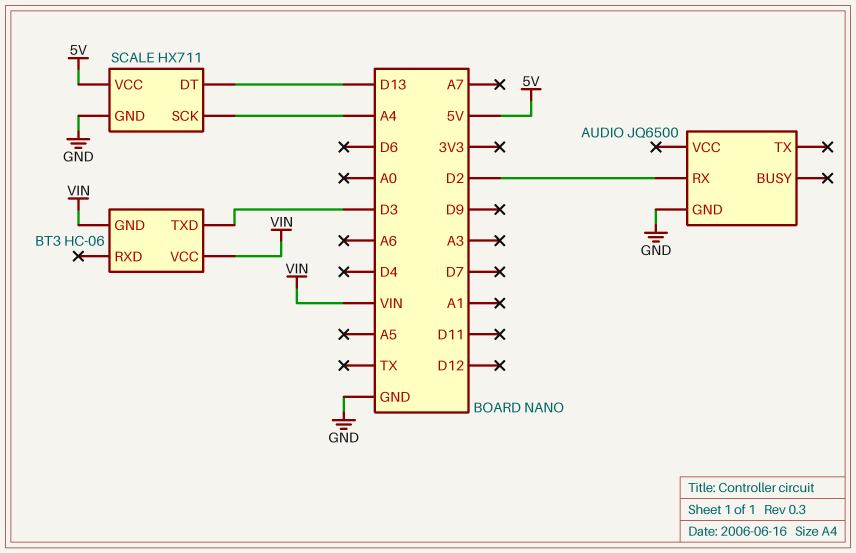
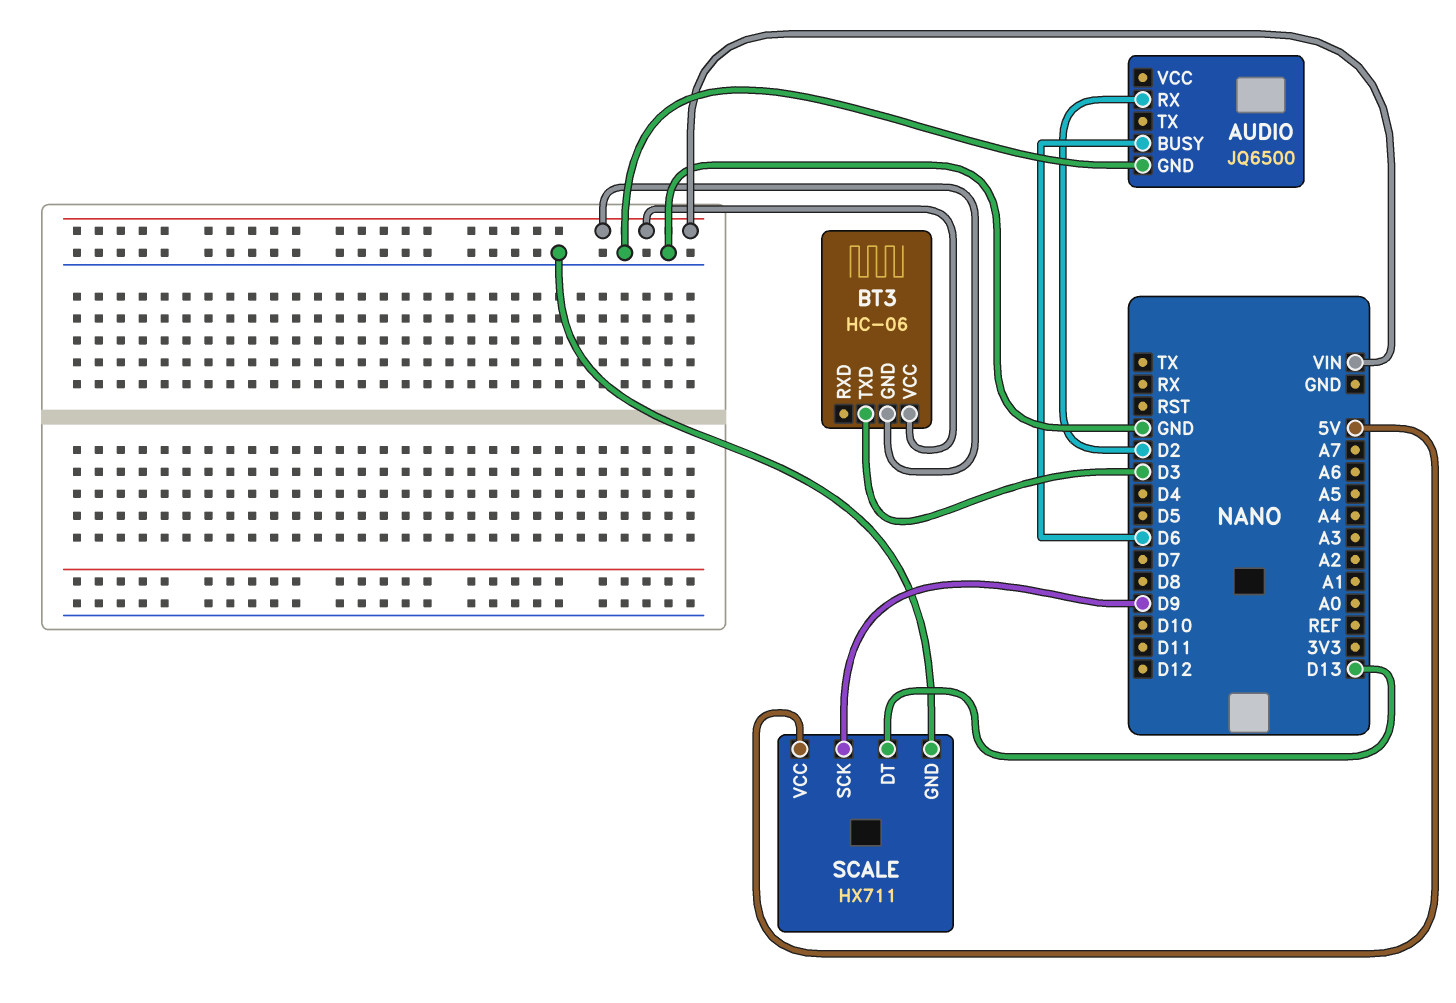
AUDIO pin BUSY: none -> D6
SCALE pin SCK: A4 -> D9

